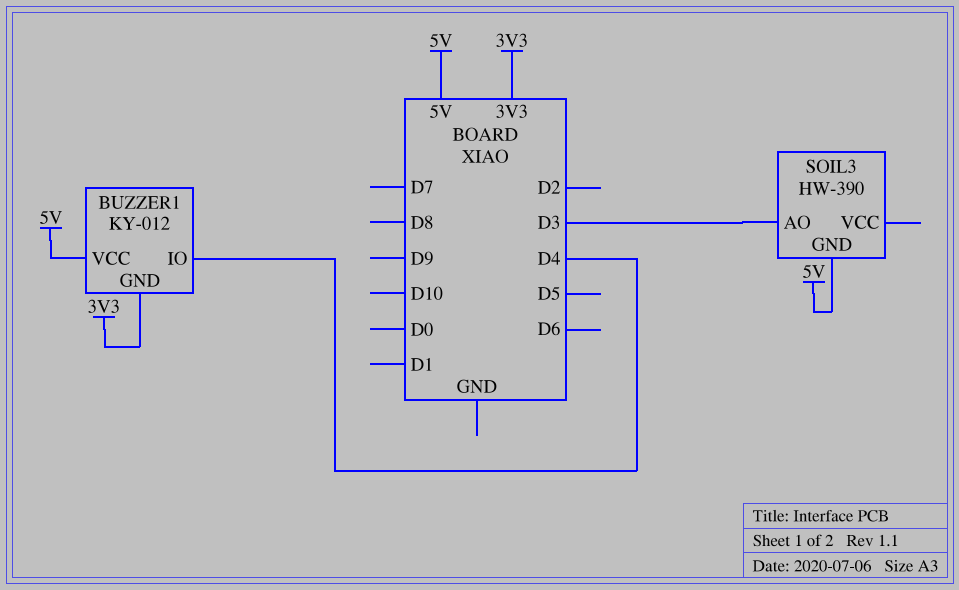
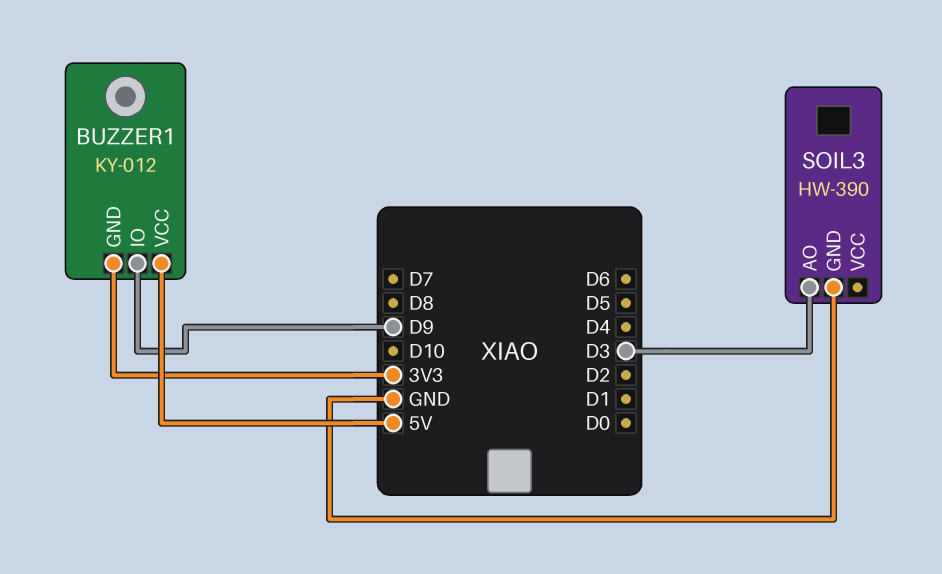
BUZZER1 pin IO: D4 -> D9
SOIL3 pin GND: 5V -> GND

